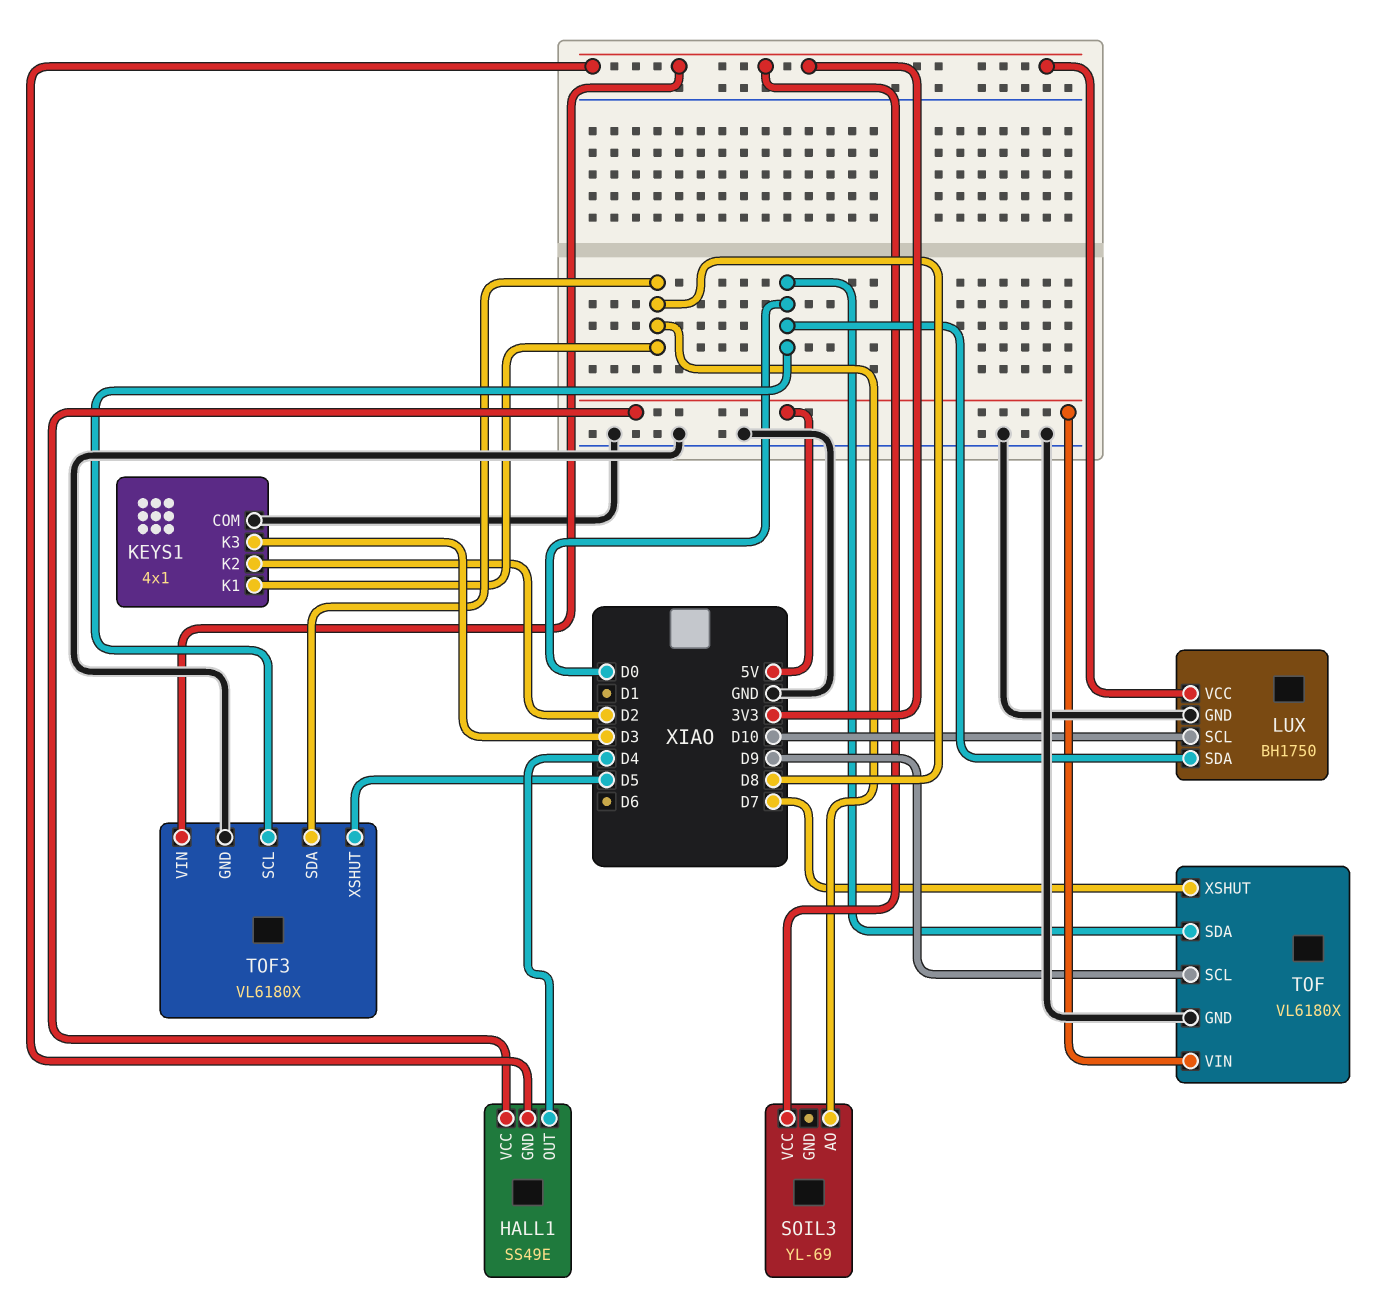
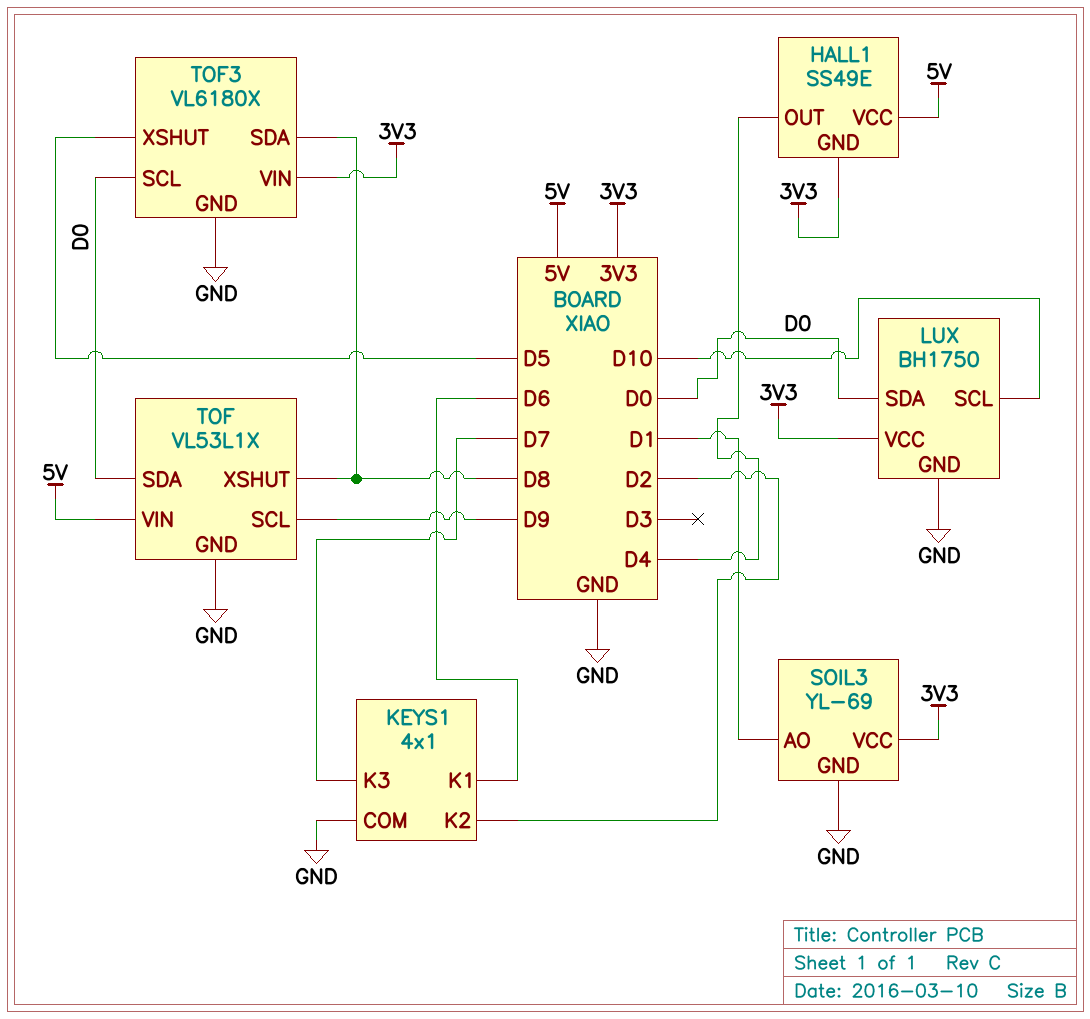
KEYS1 pin K1: D8 -> D6
KEYS1 pin K3: D3 -> D7
SOIL3 pin AO: D8 -> D1
SOIL3 pin GND: none -> GND
TOF: VL6180X -> VL53L1X
TOF pin XSHUT: D7 -> D8

